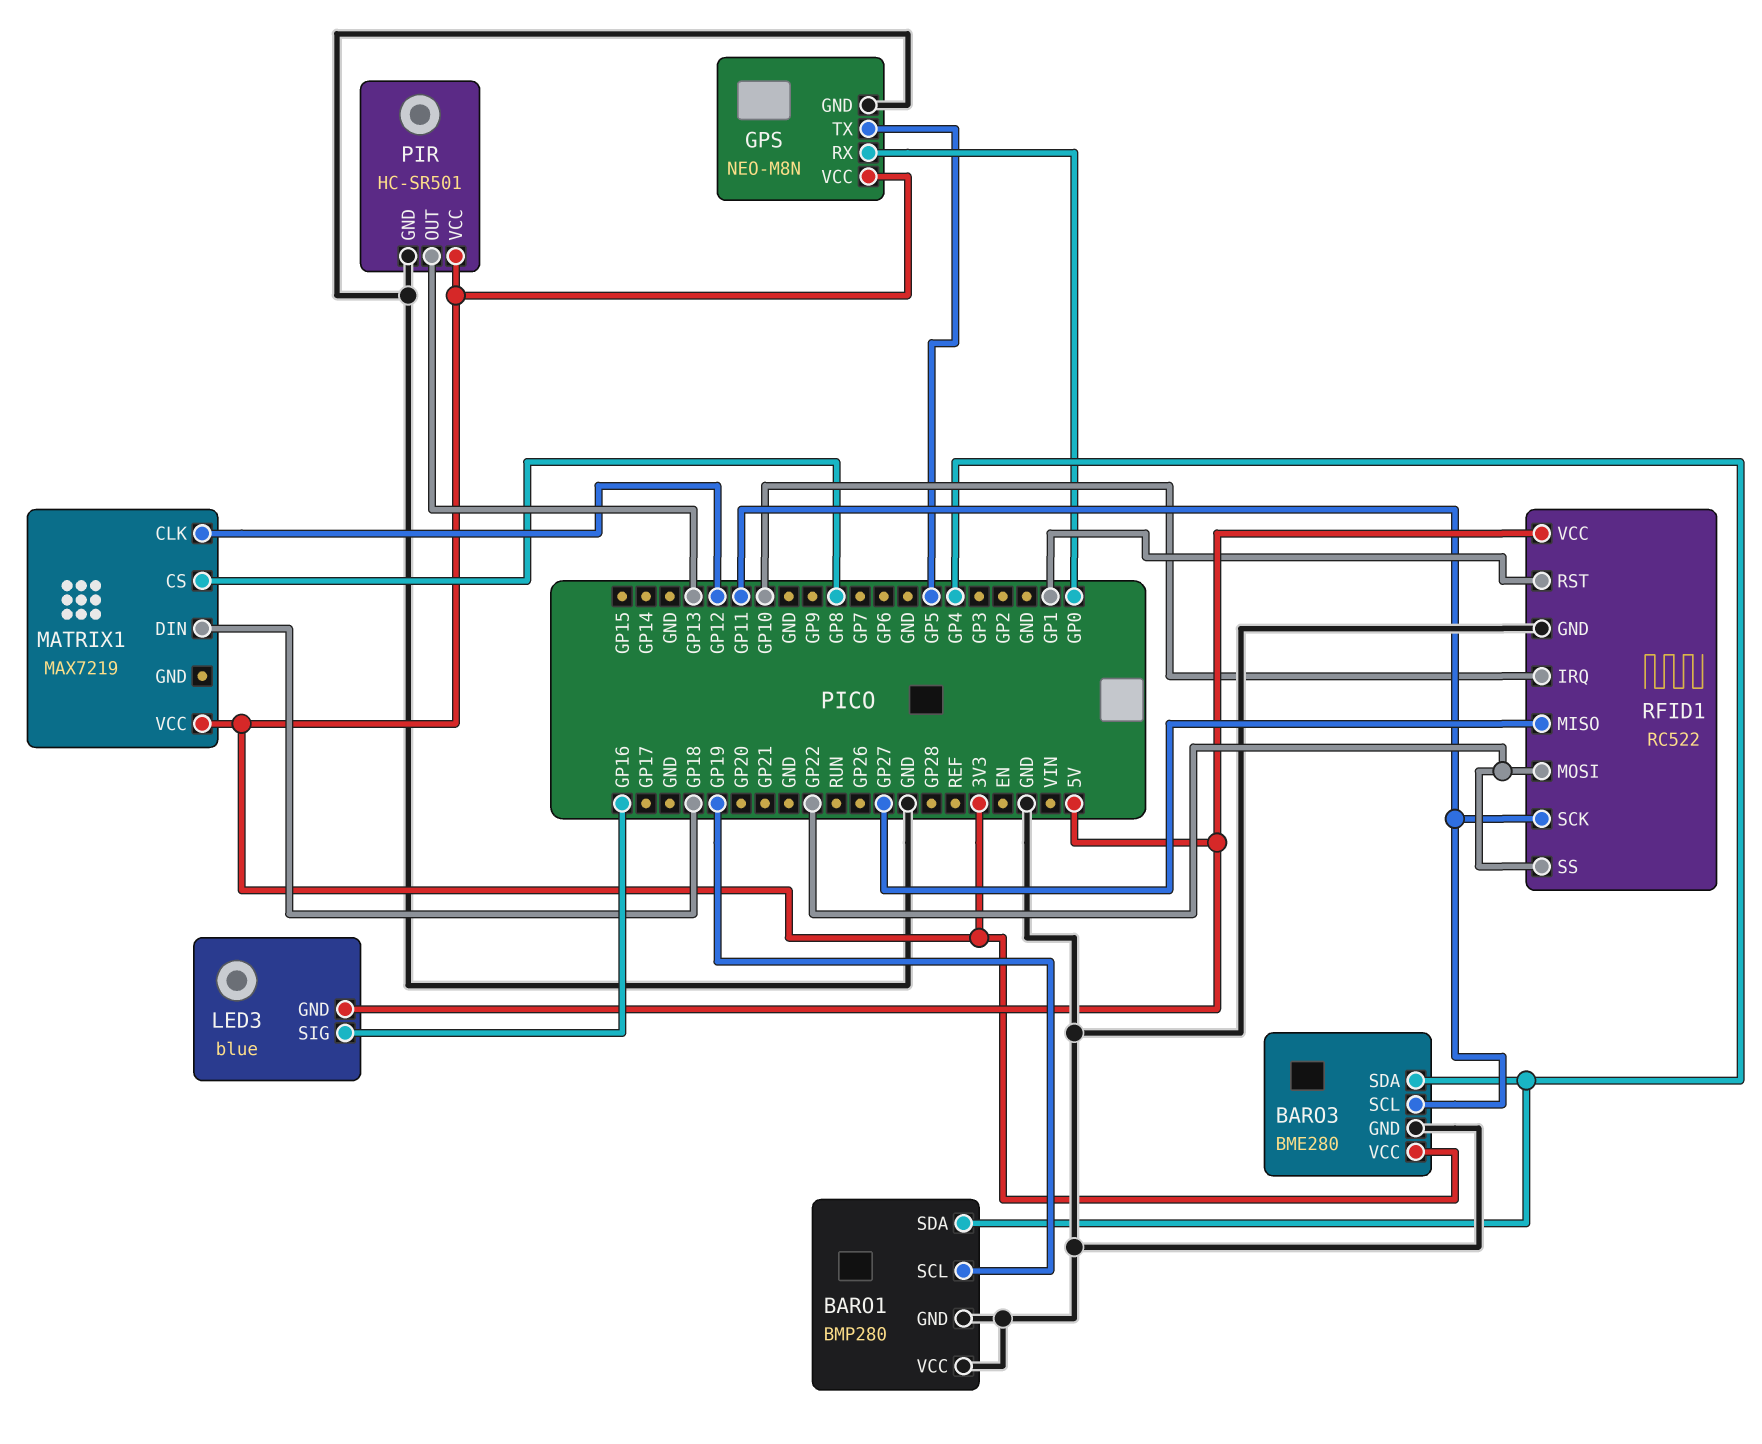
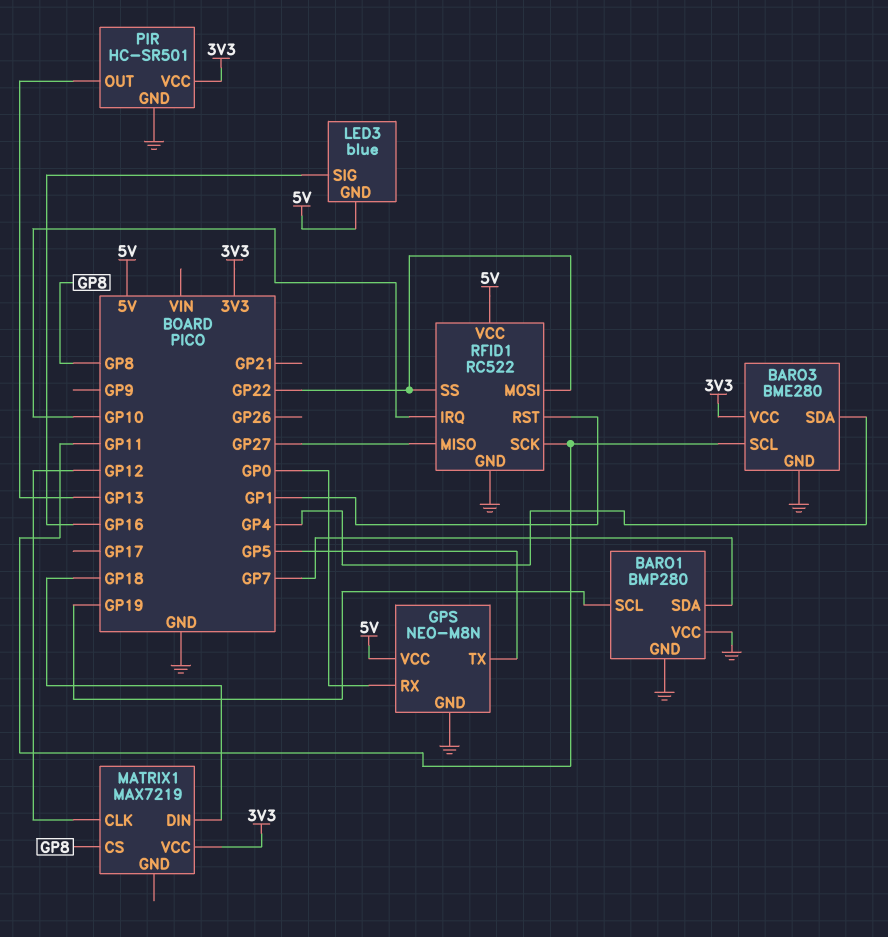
BARO1 pin SDA: GP4 -> GP7
GPS pin VCC: 3V3 -> 5V

